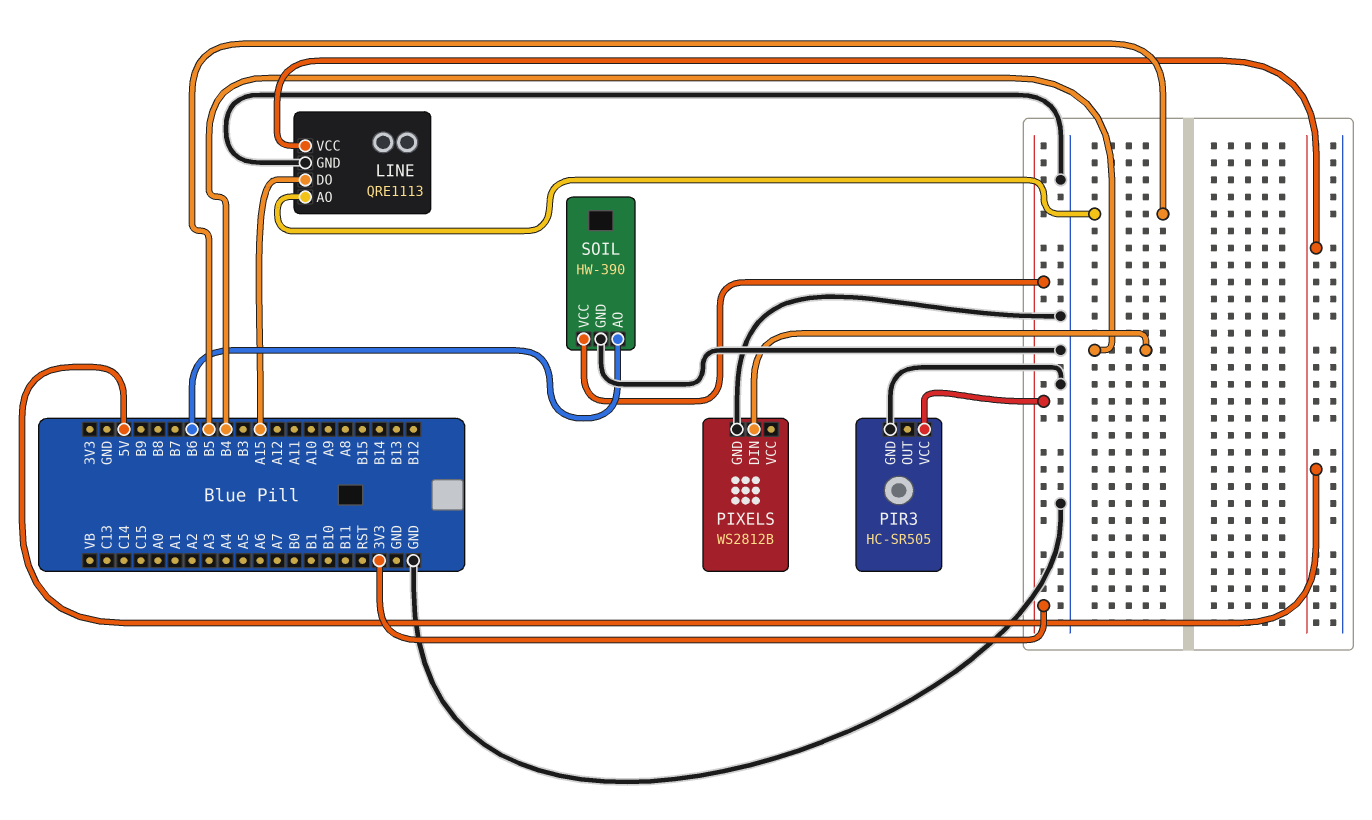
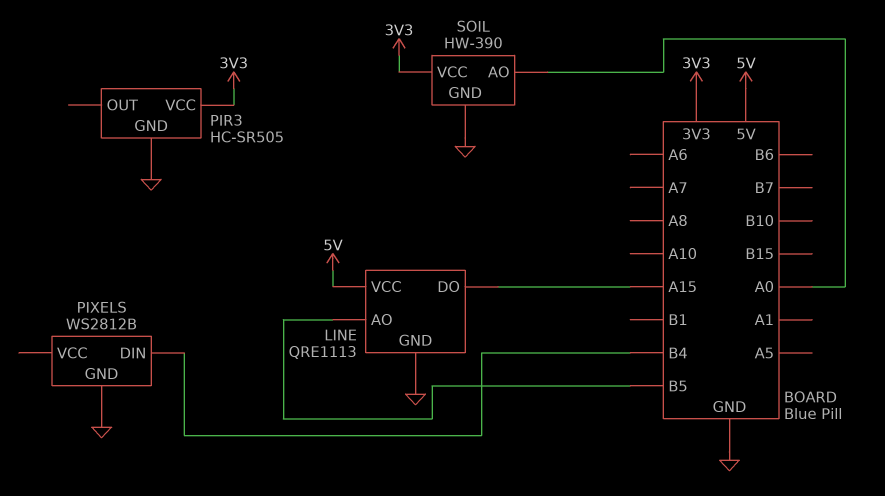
SOIL pin AO: B6 -> A0

